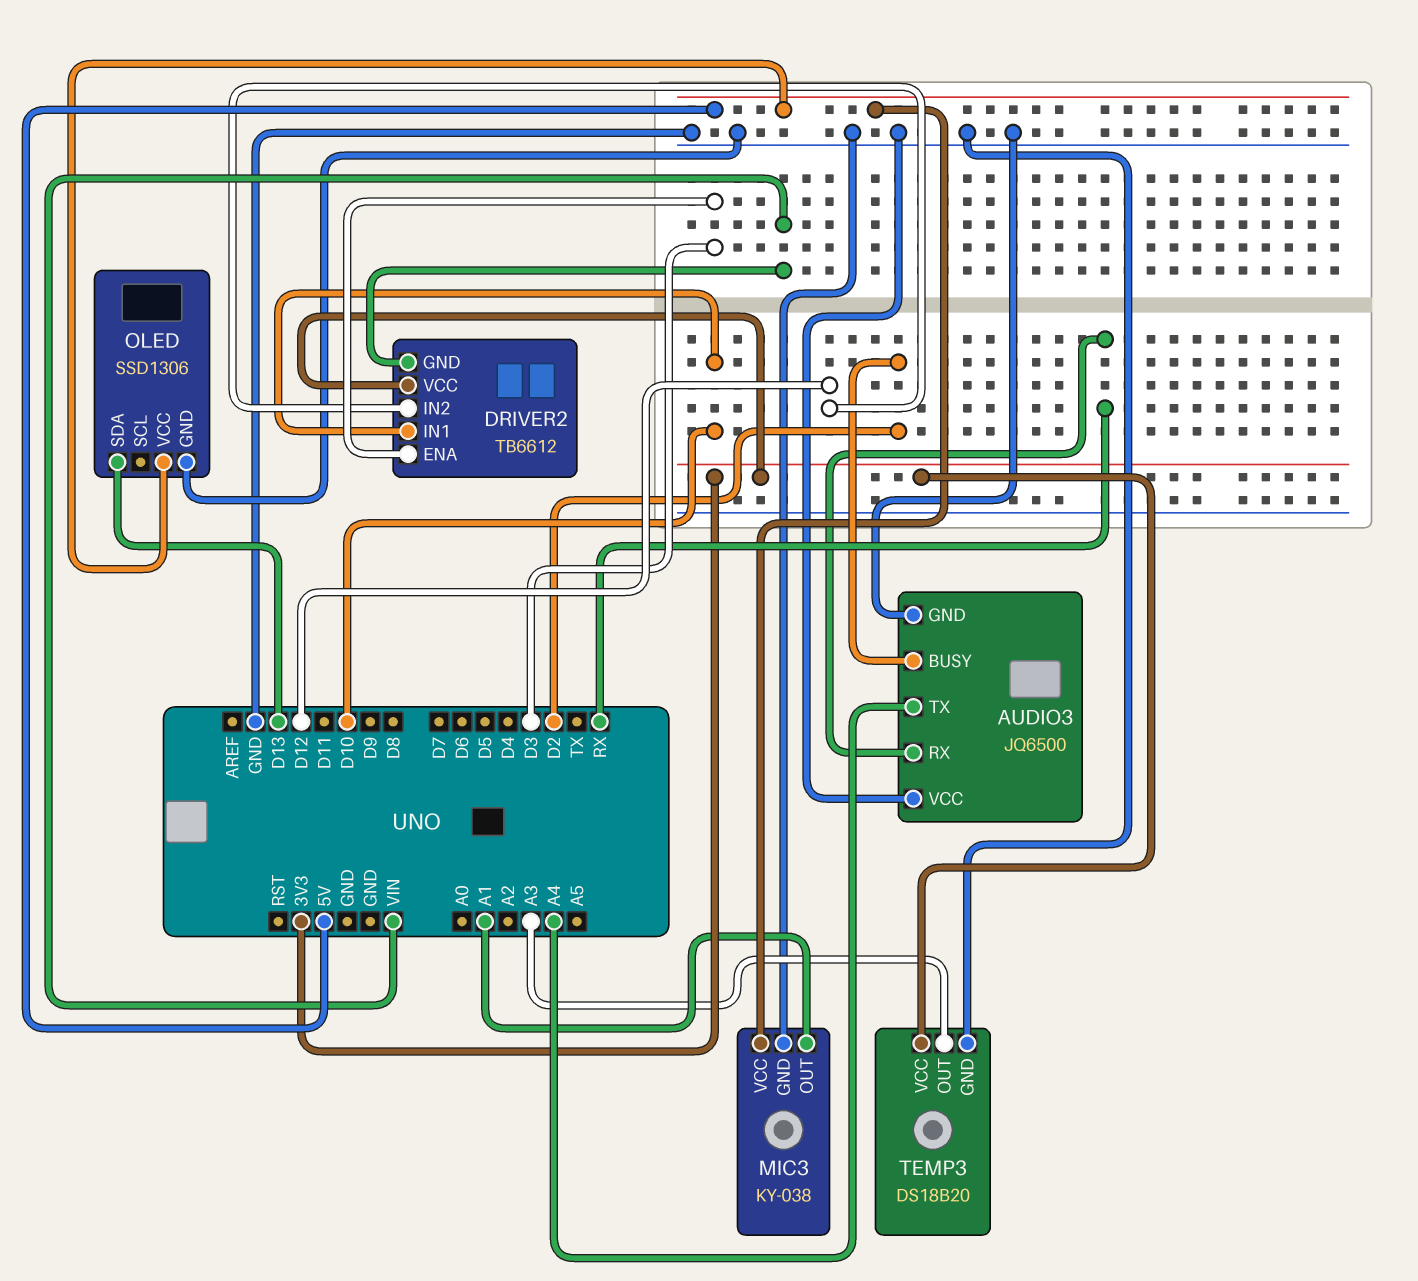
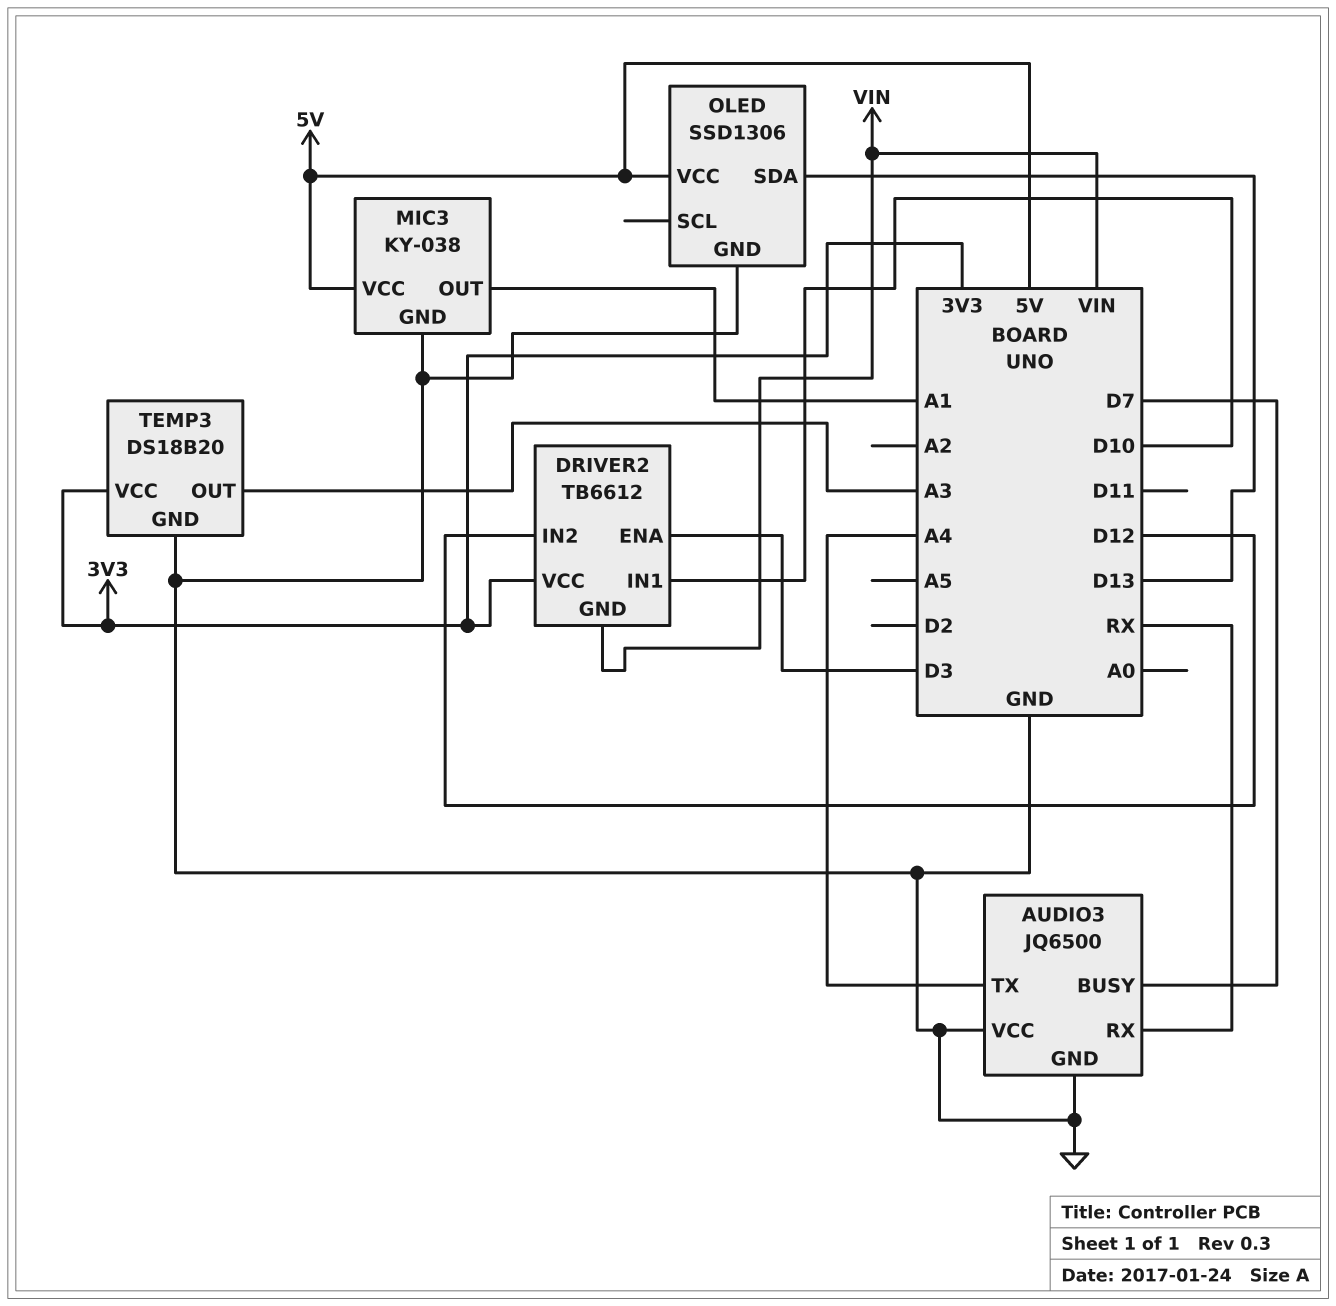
AUDIO3 pin BUSY: D2 -> D7

